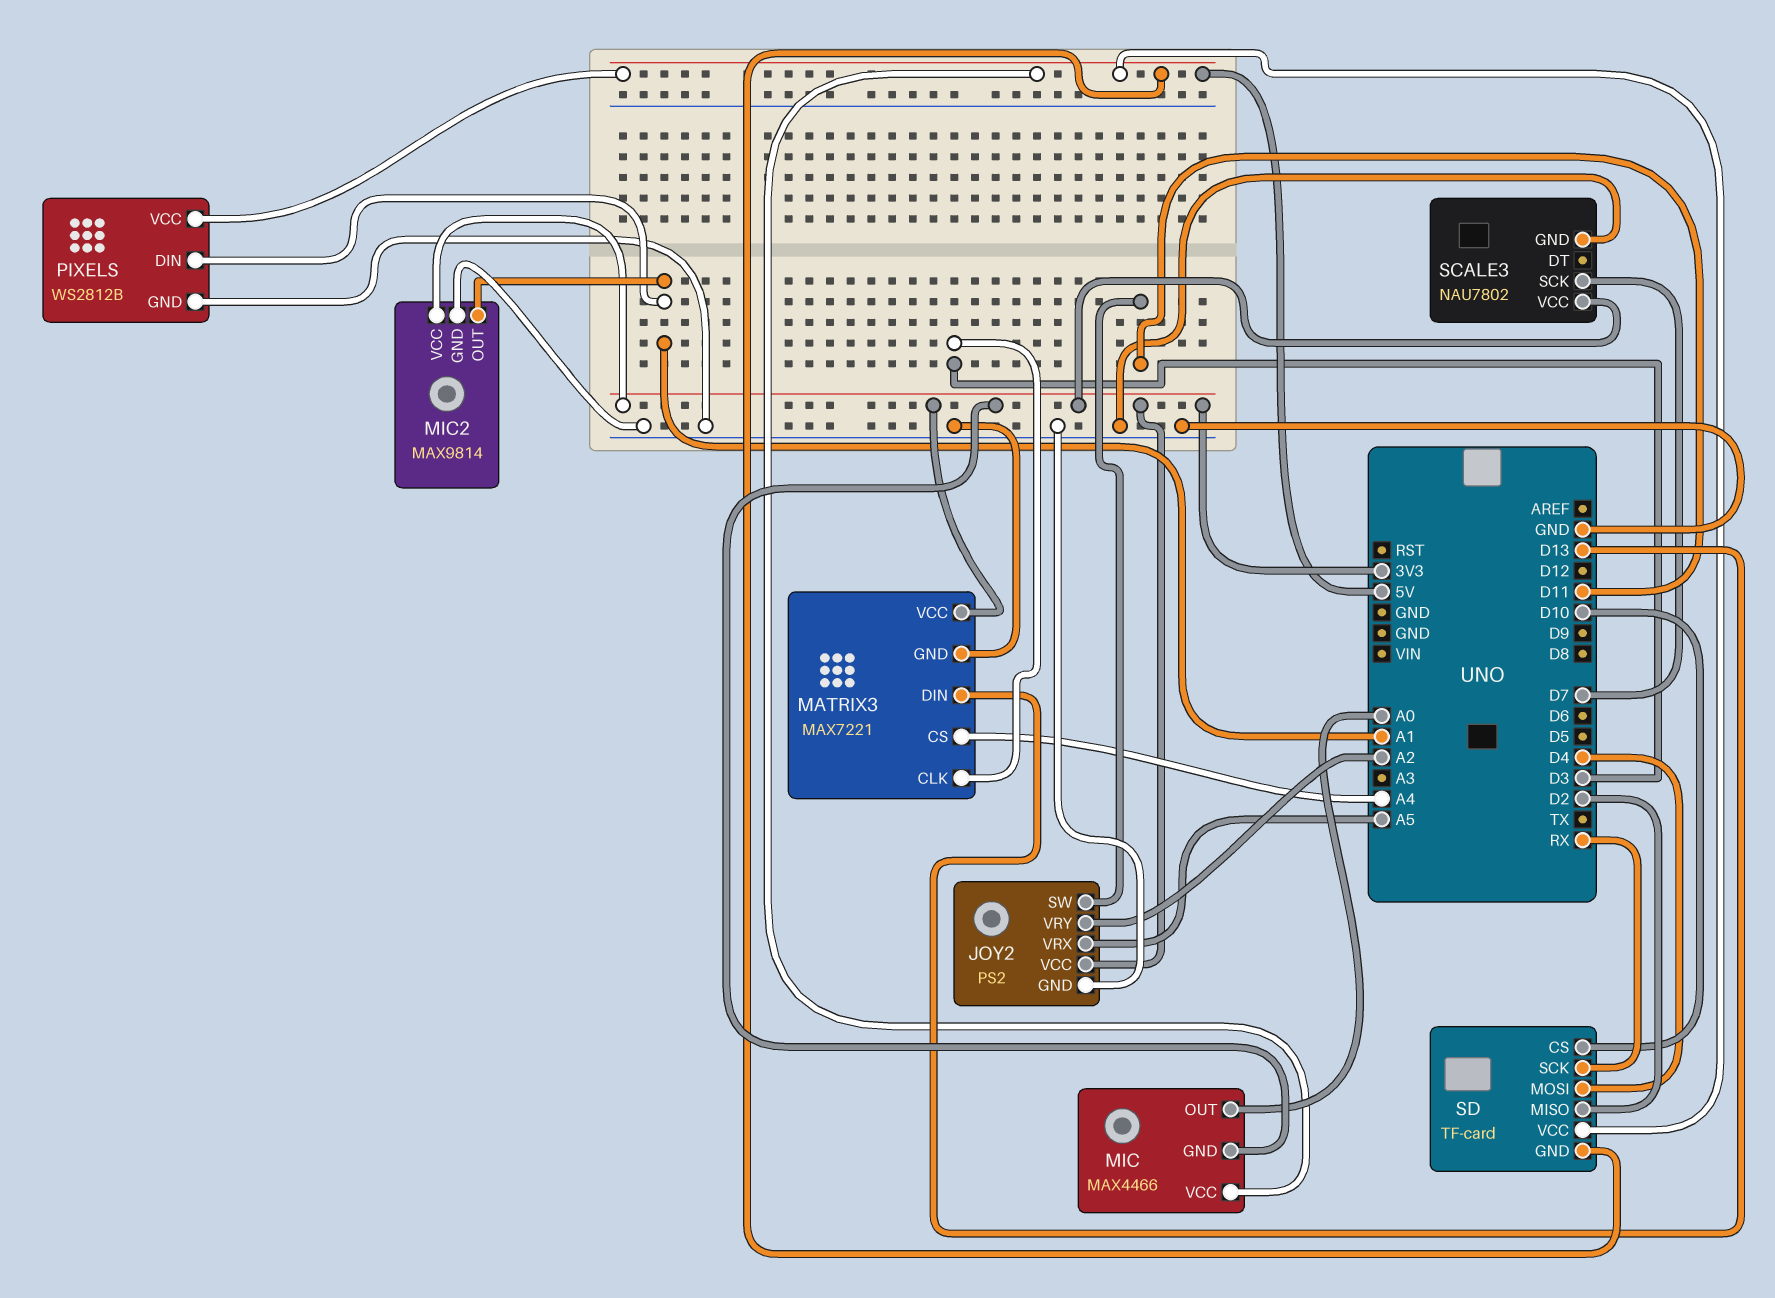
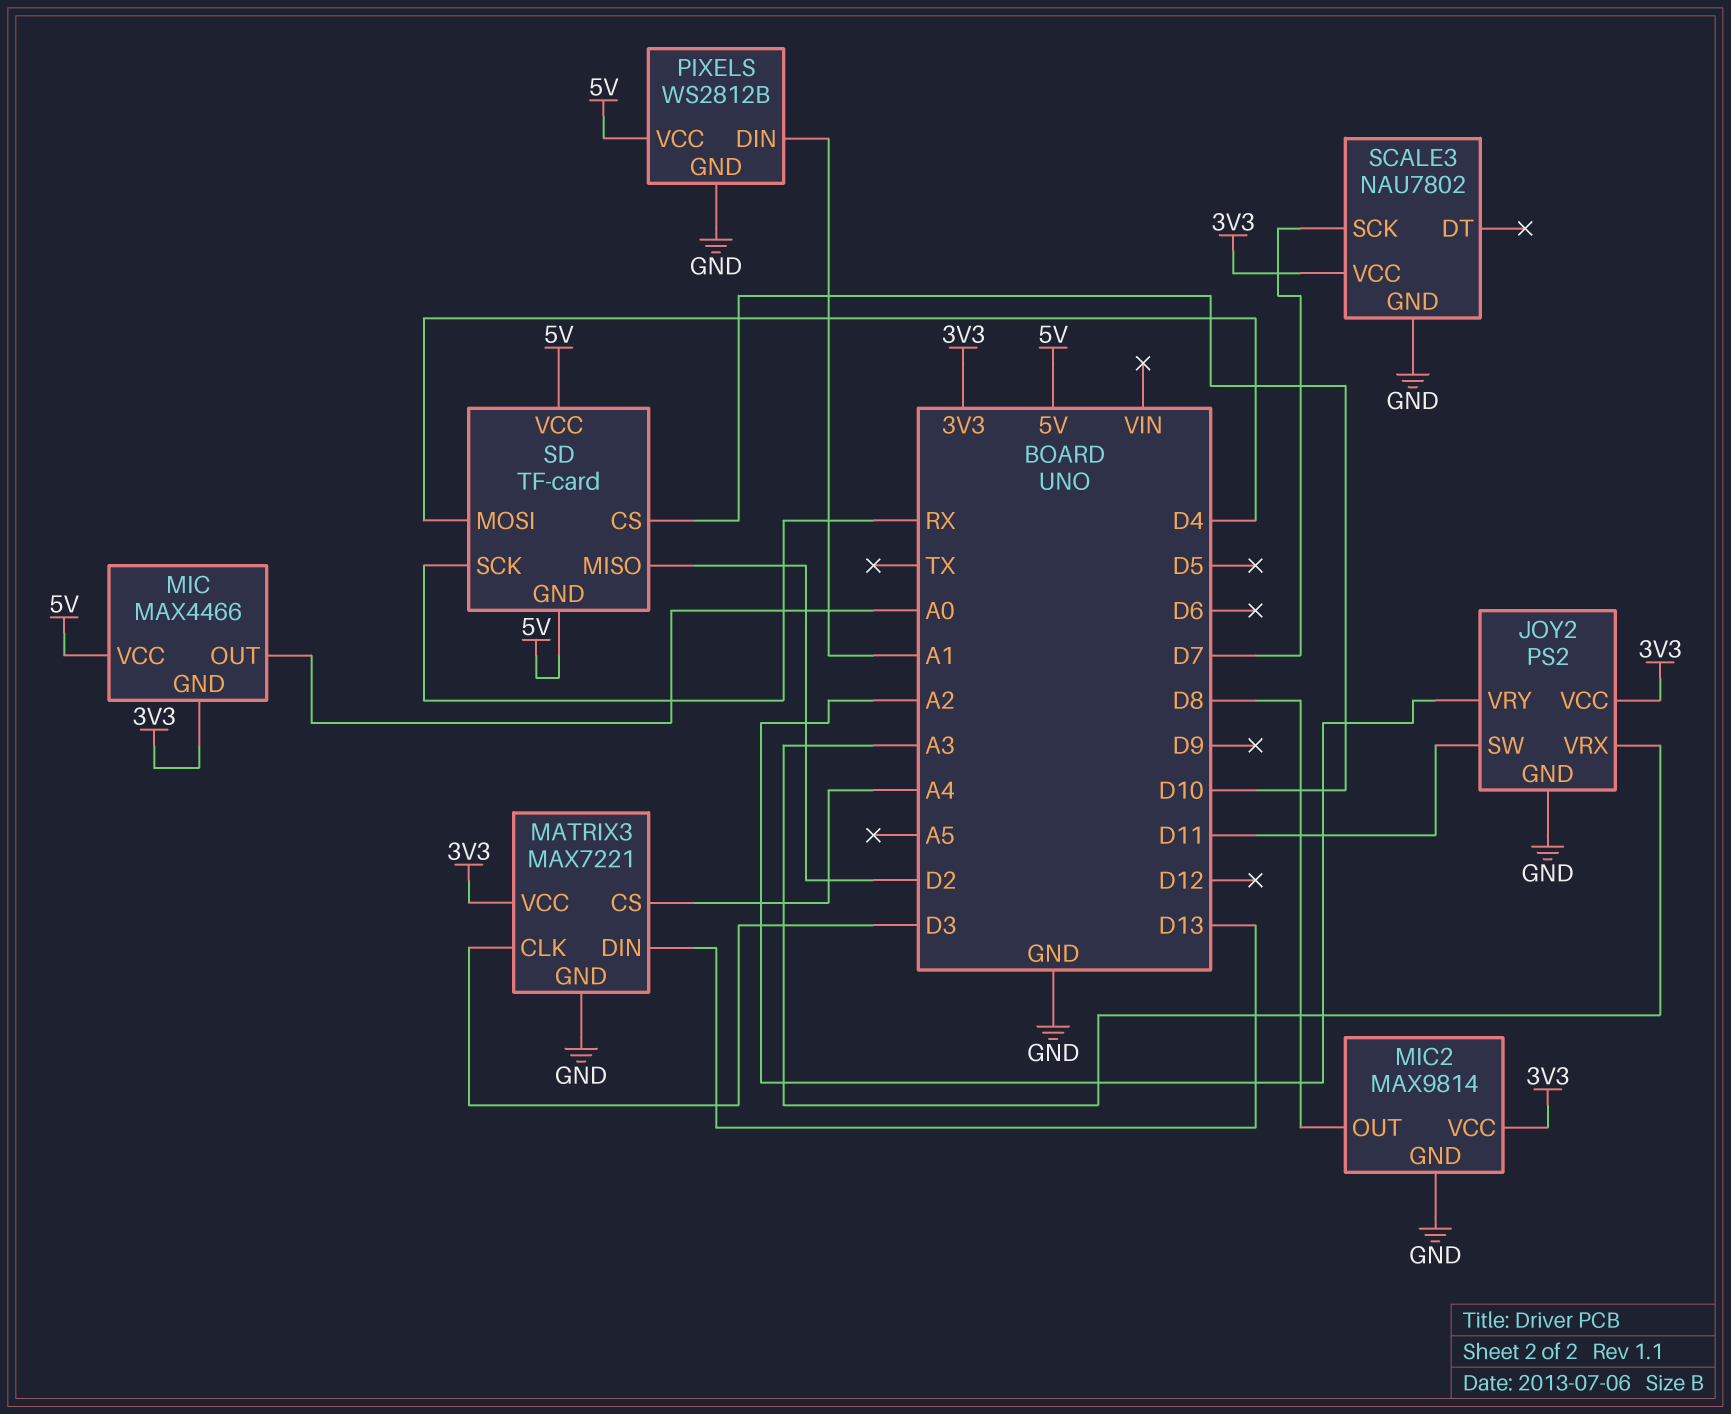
JOY2 pin VRX: A5 -> A3
MIC2 pin OUT: A1 -> D8

